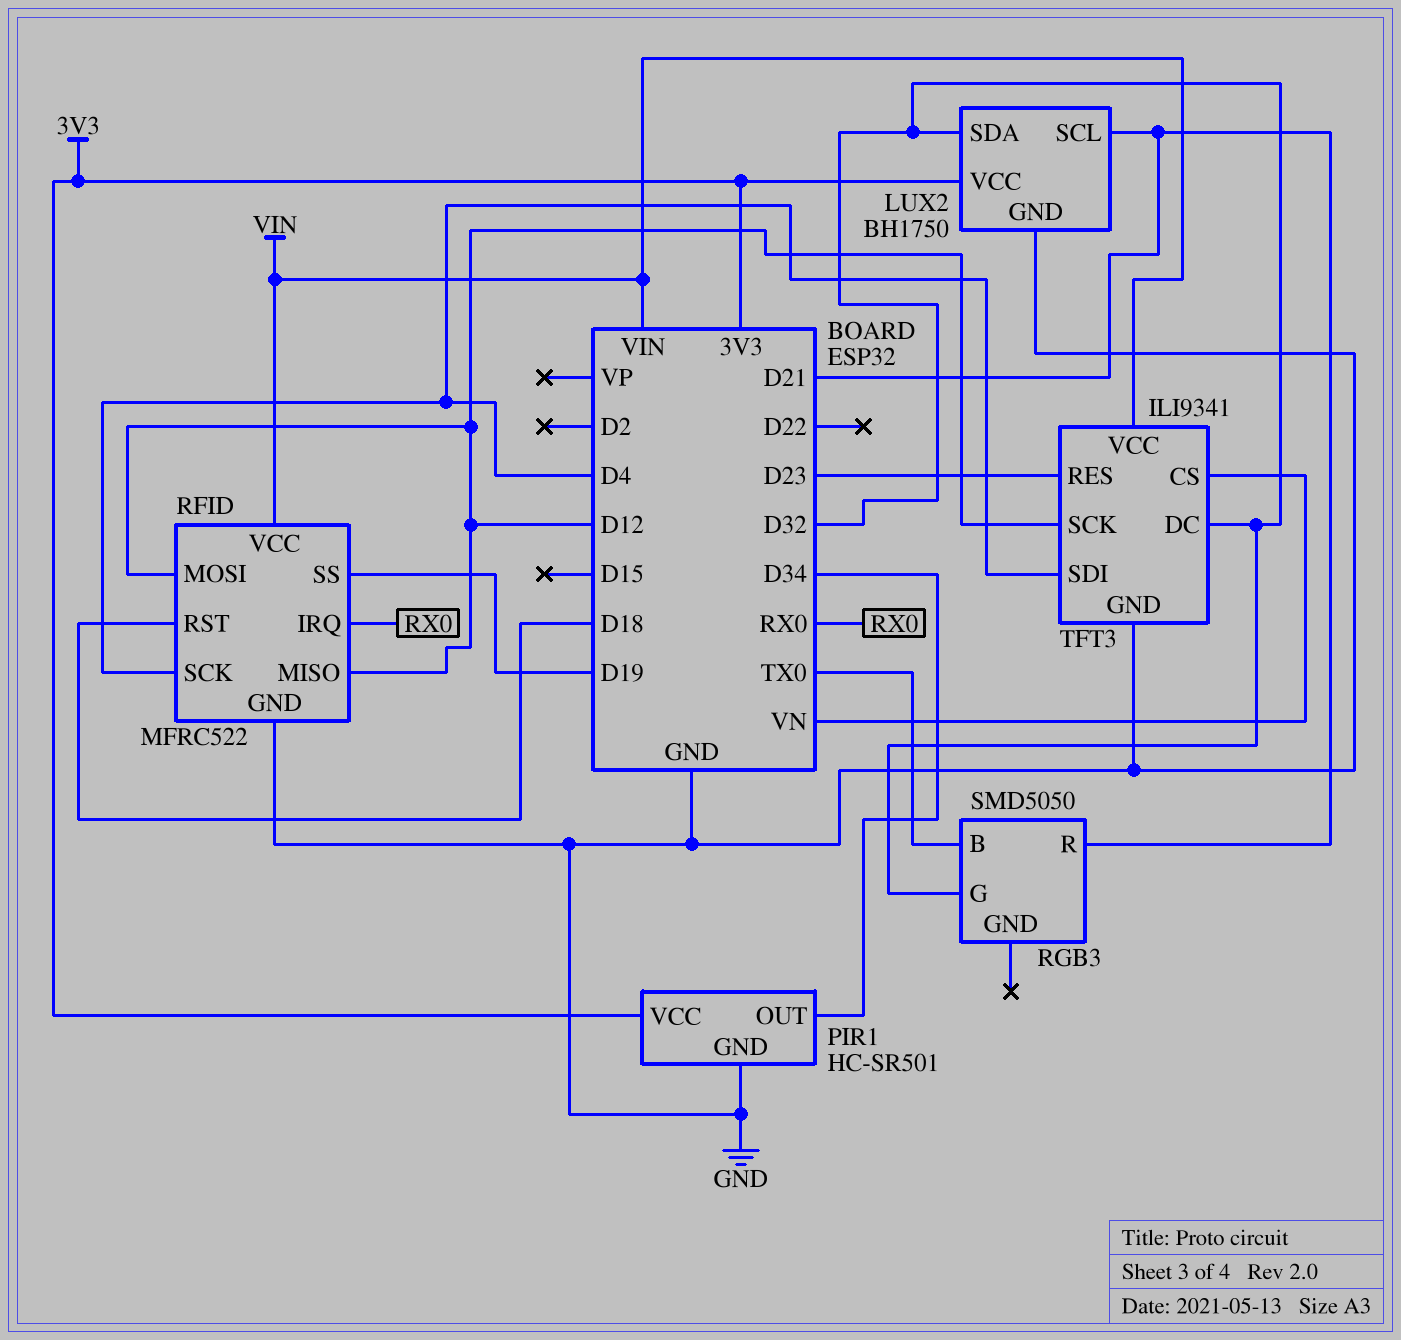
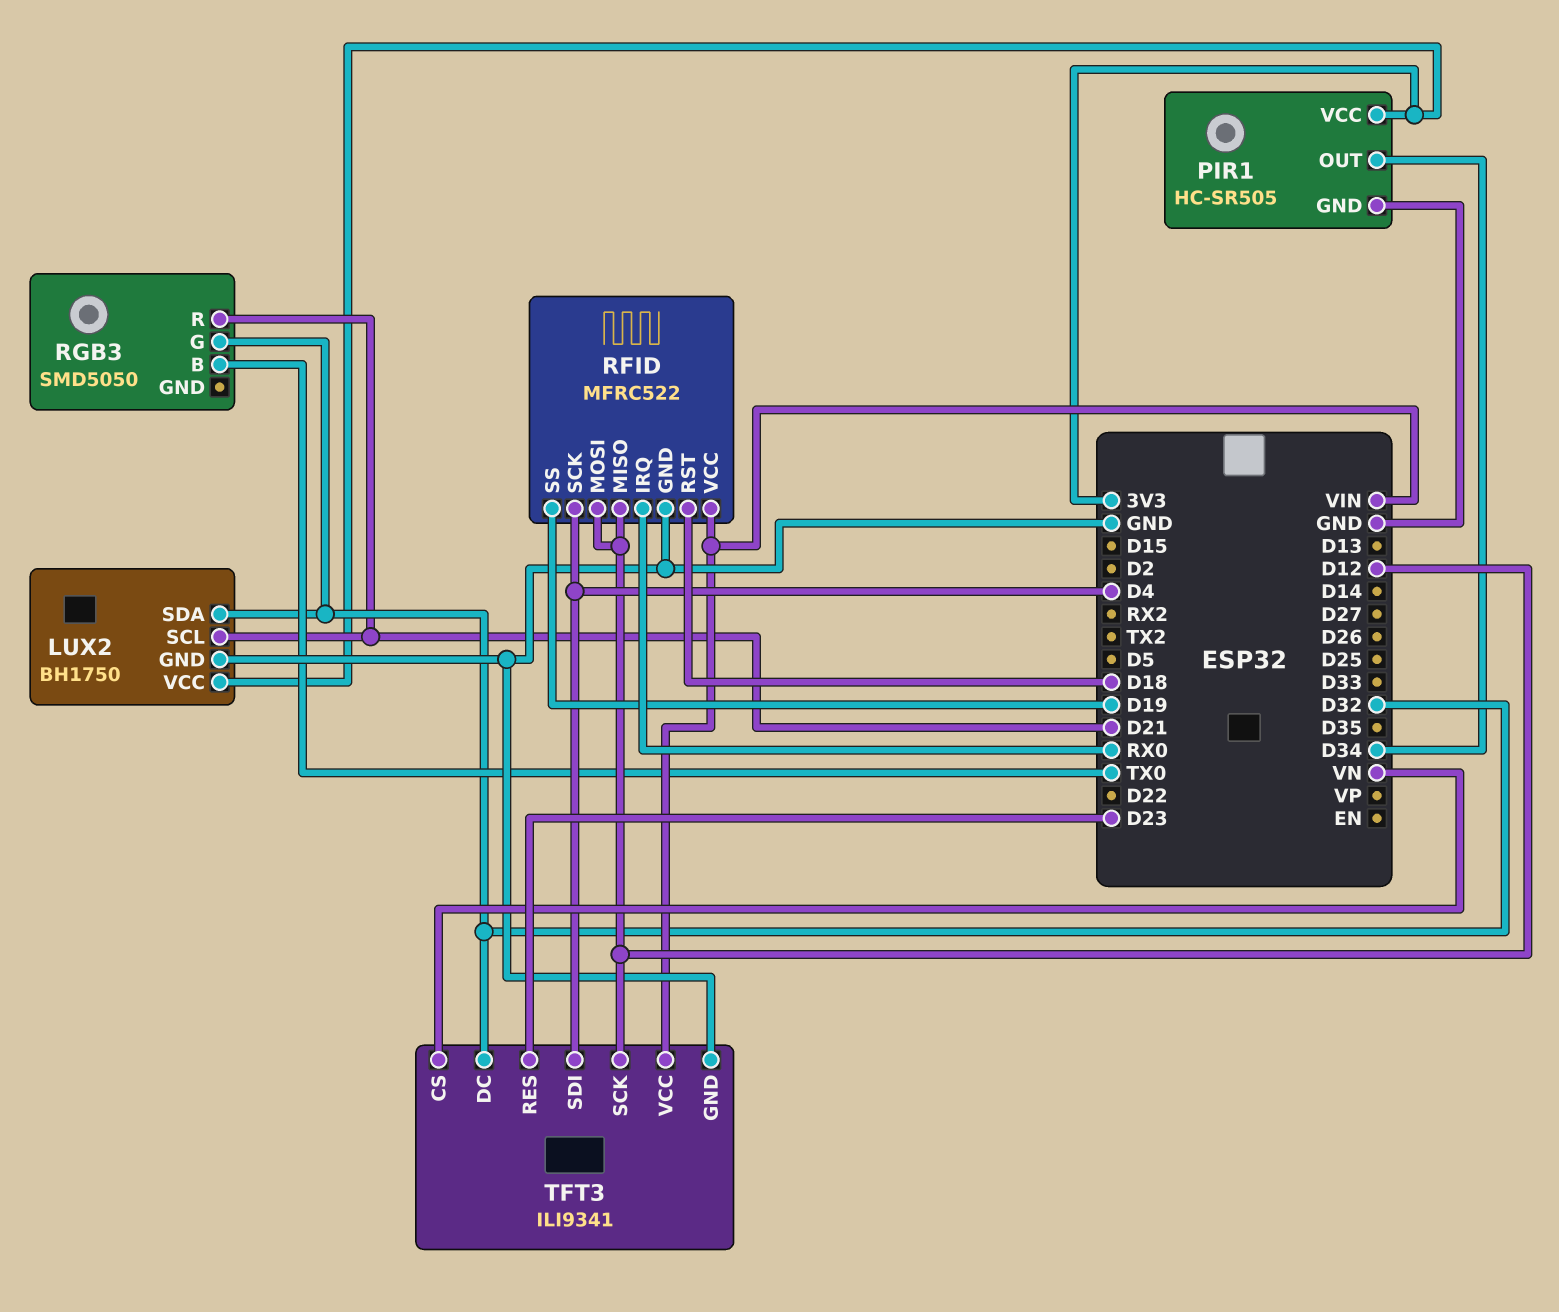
PIR1: HC-SR501 -> HC-SR505

